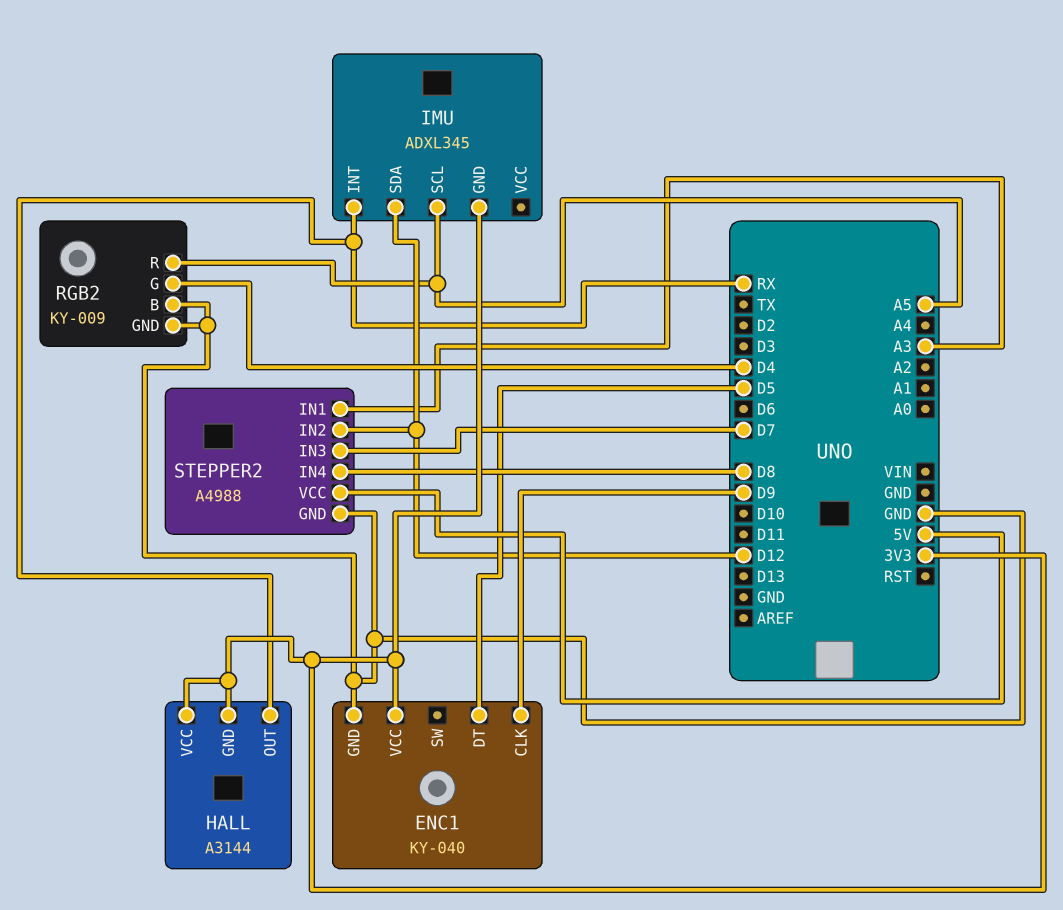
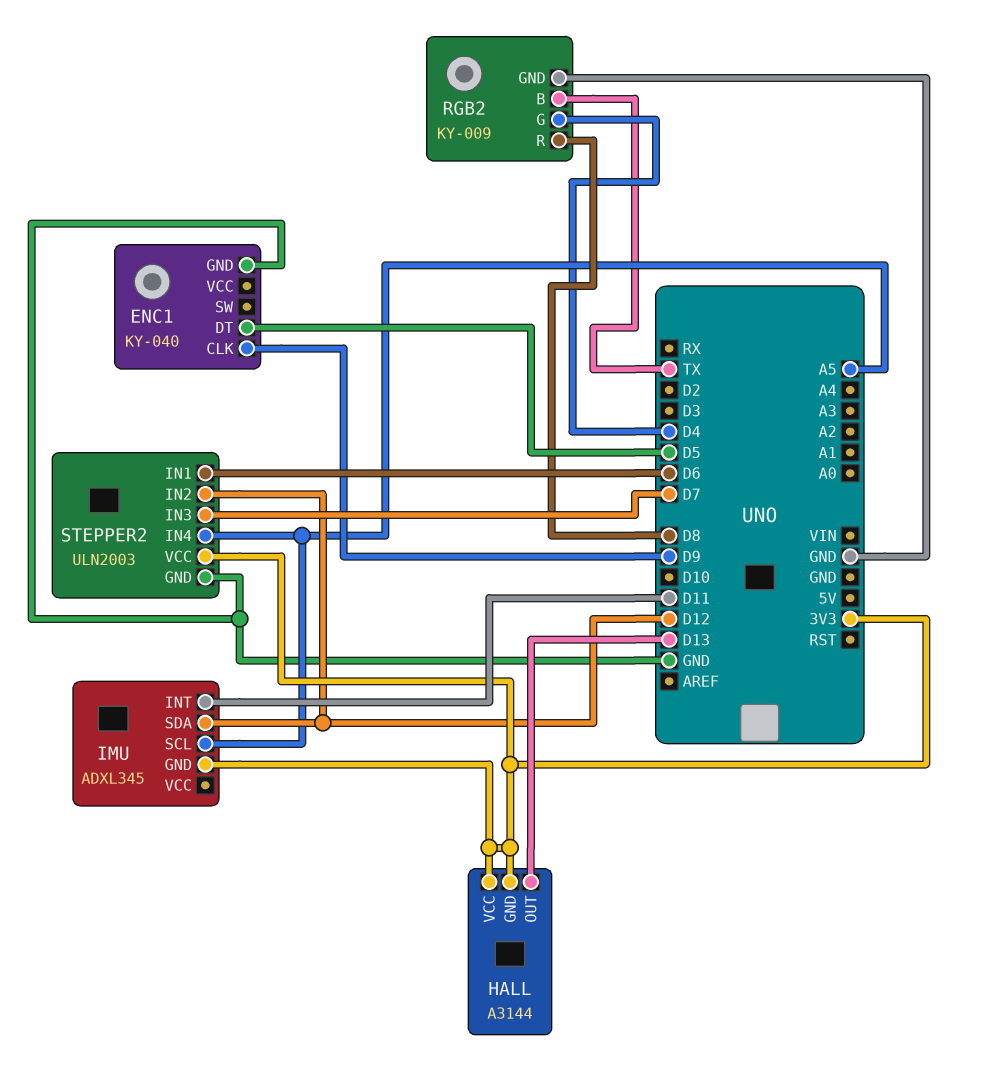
ENC1 pin VCC: 3V3 -> none
HALL pin OUT: RX -> D13
IMU pin INT: RX -> D11
RGB2 pin B: GND -> TX
RGB2 pin R: A5 -> D8
STEPPER2: A4988 -> ULN2003
STEPPER2 pin IN1: A3 -> D6
STEPPER2 pin IN4: D8 -> A5
STEPPER2 pin VCC: 5V -> 3V3

